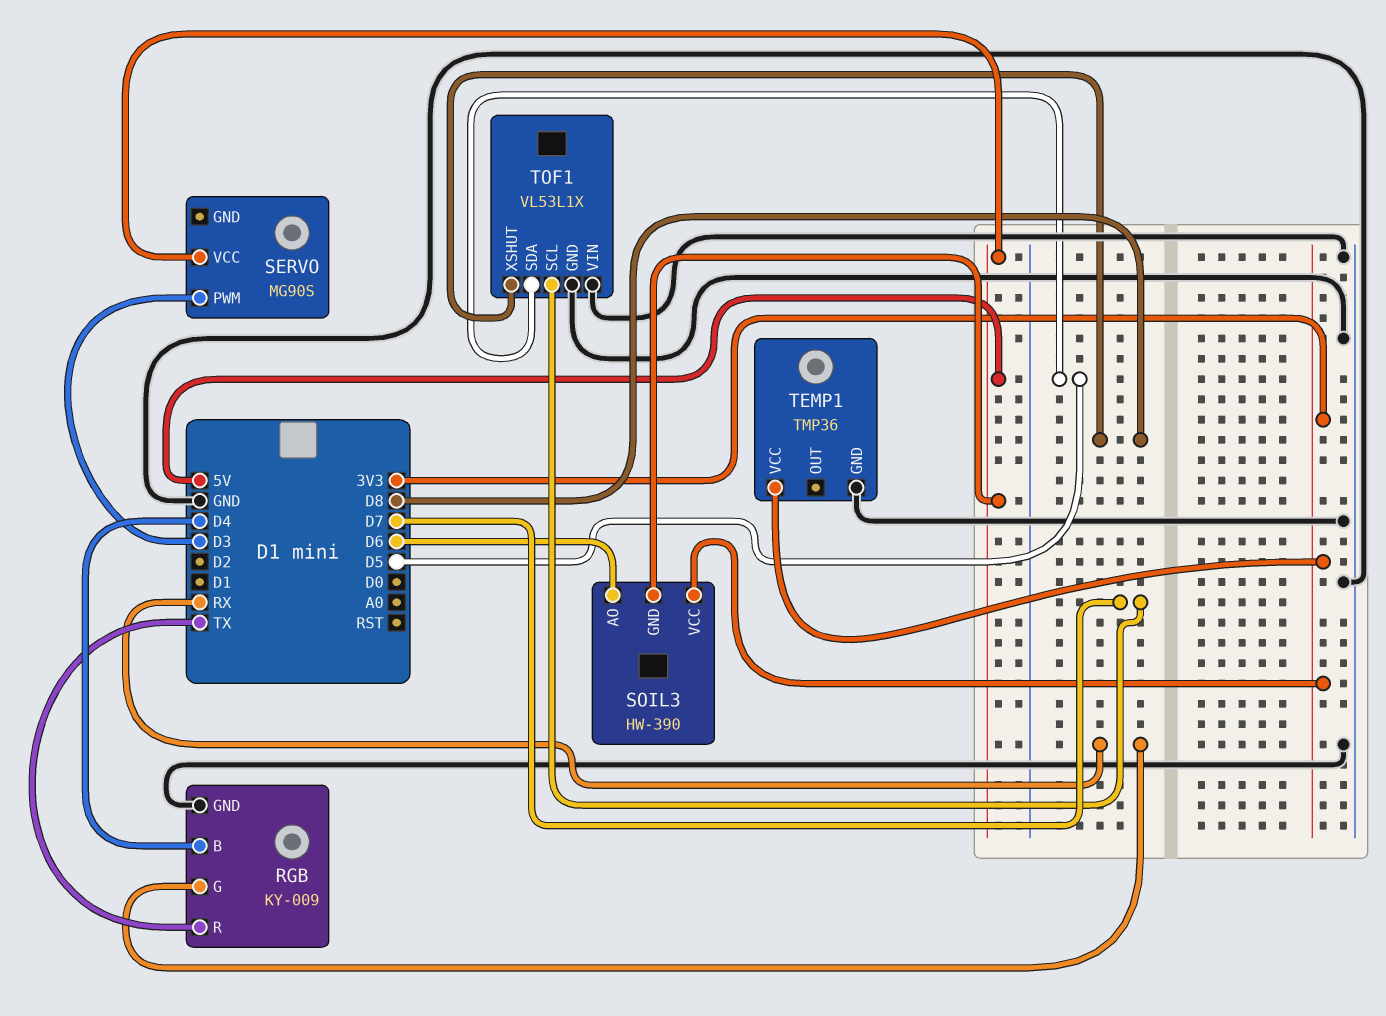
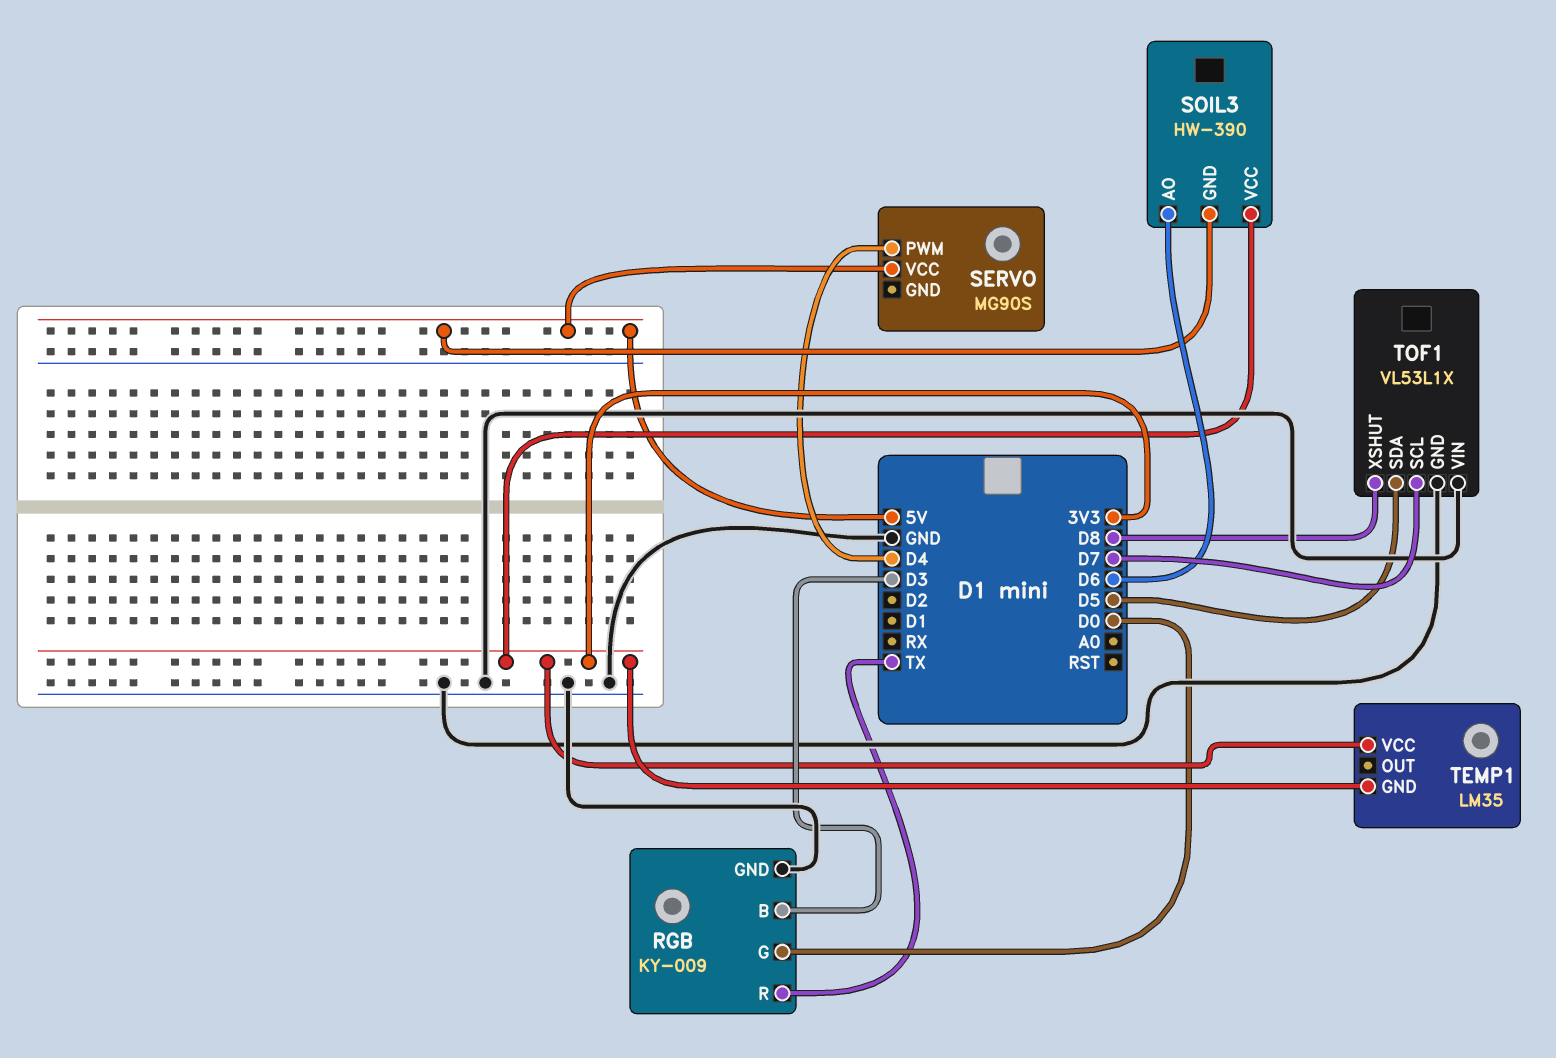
RGB pin B: D4 -> D3
RGB pin G: RX -> D0
SERVO pin PWM: D3 -> D4
TEMP1: TMP36 -> LM35
TEMP1 pin GND: GND -> 3V3

